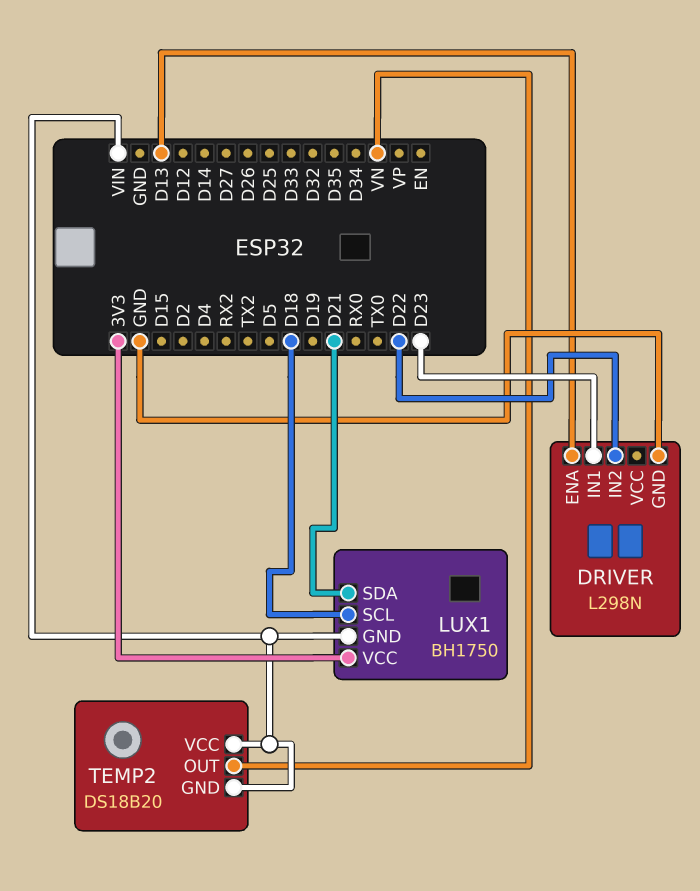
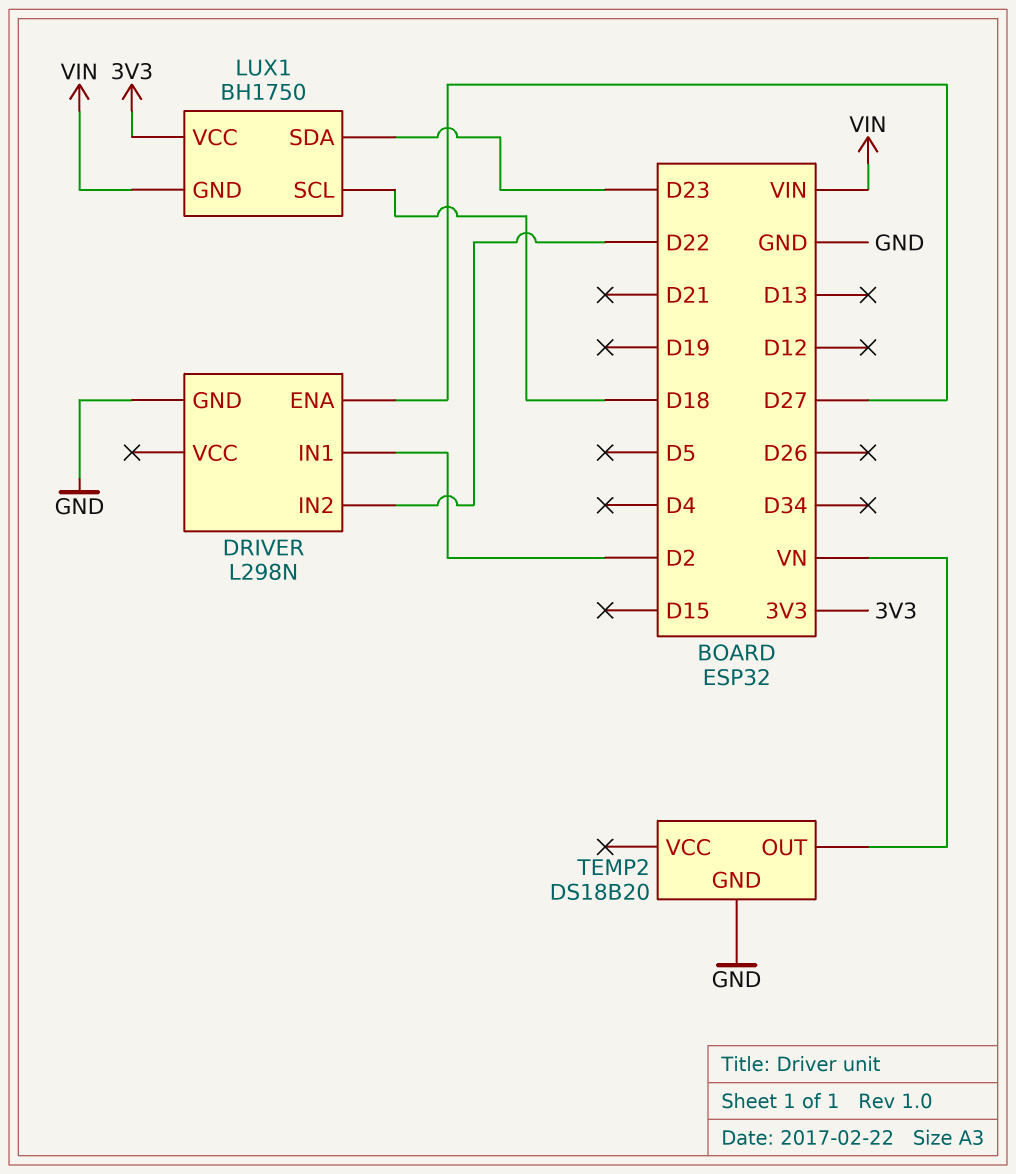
DRIVER pin ENA: D13 -> D27
DRIVER pin IN1: D23 -> D2
LUX1 pin SDA: D21 -> D23
TEMP2 pin GND: VIN -> GND
TEMP2 pin VCC: VIN -> none

